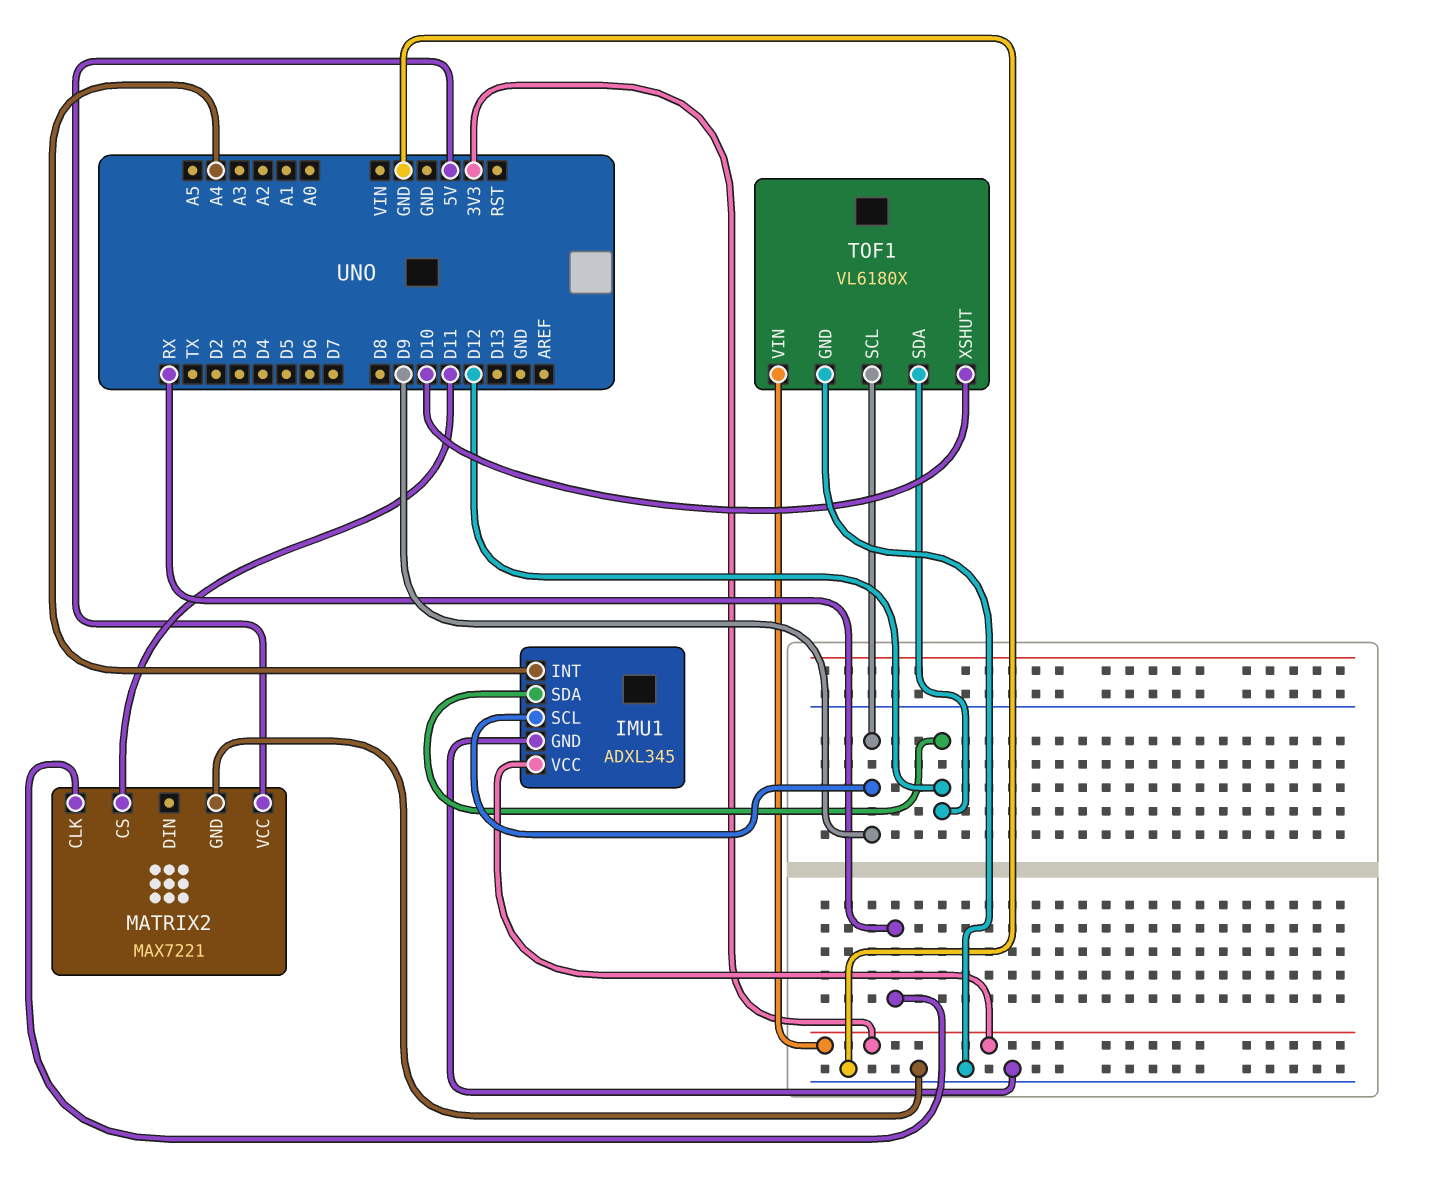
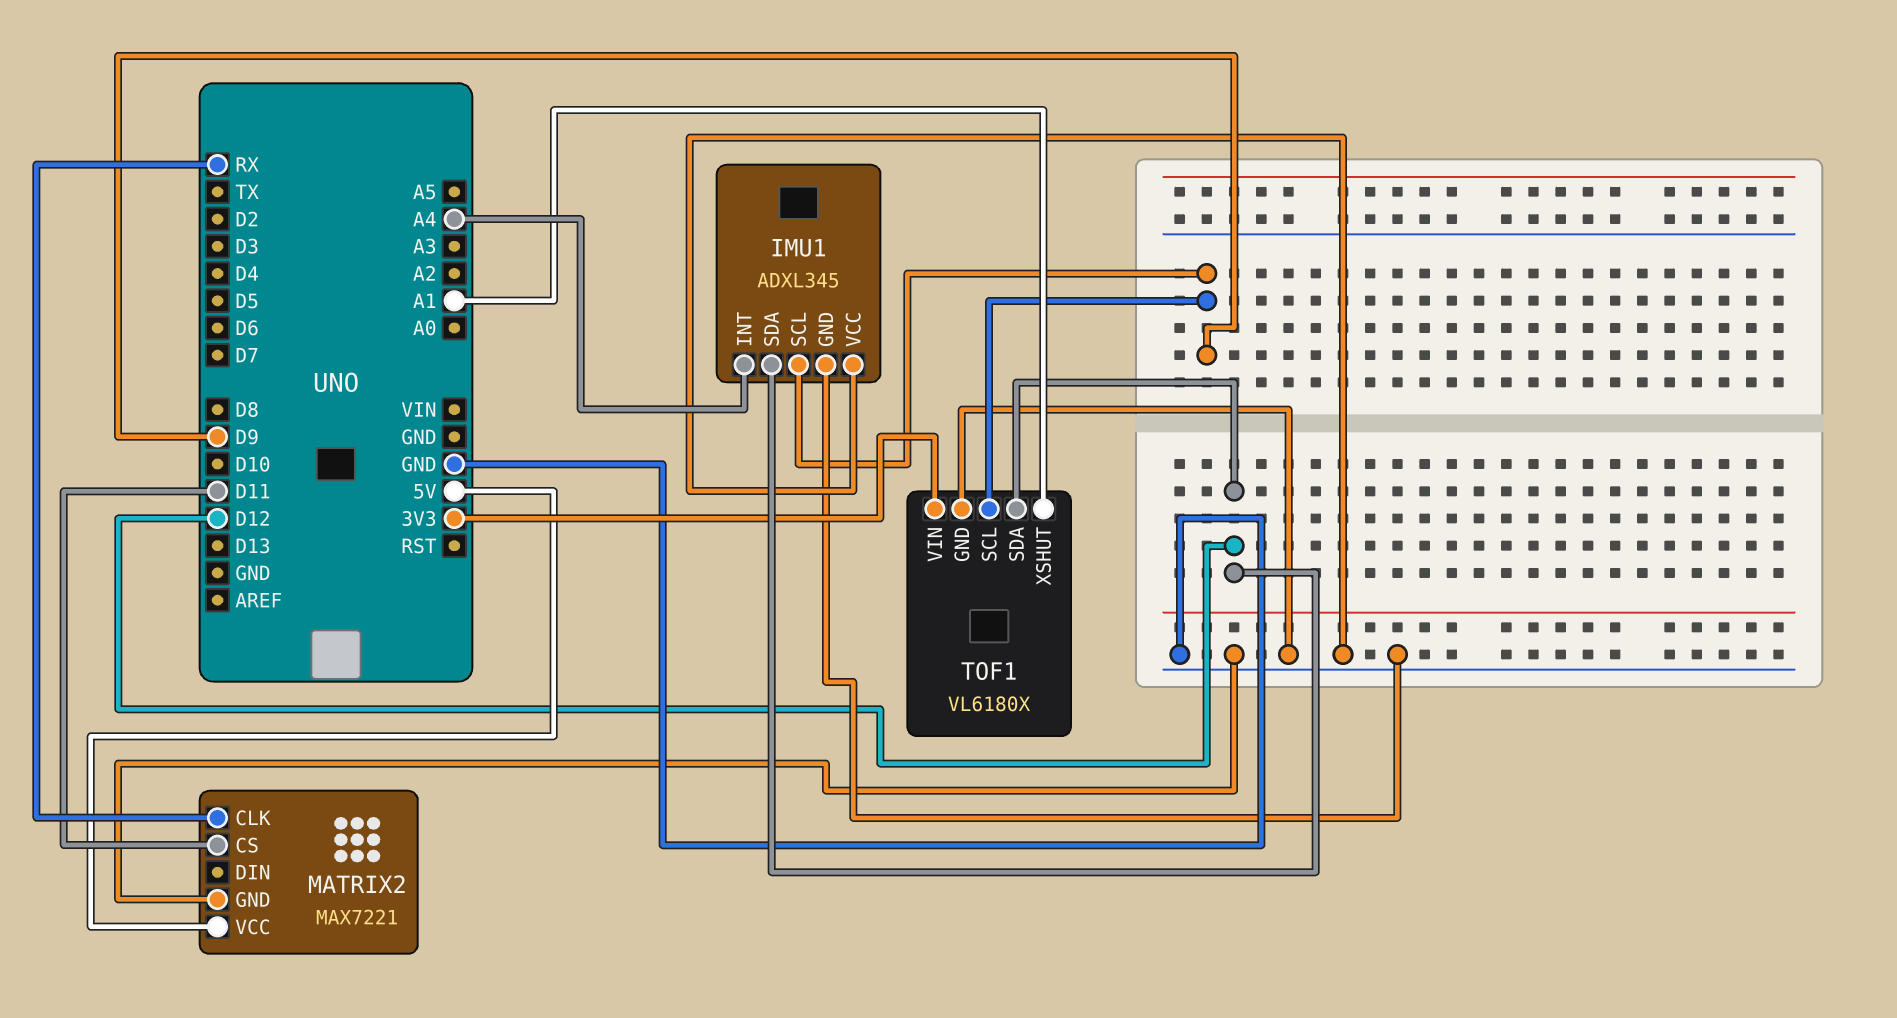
IMU1 pin VCC: 3V3 -> GND
TOF1 pin XSHUT: D10 -> A1

